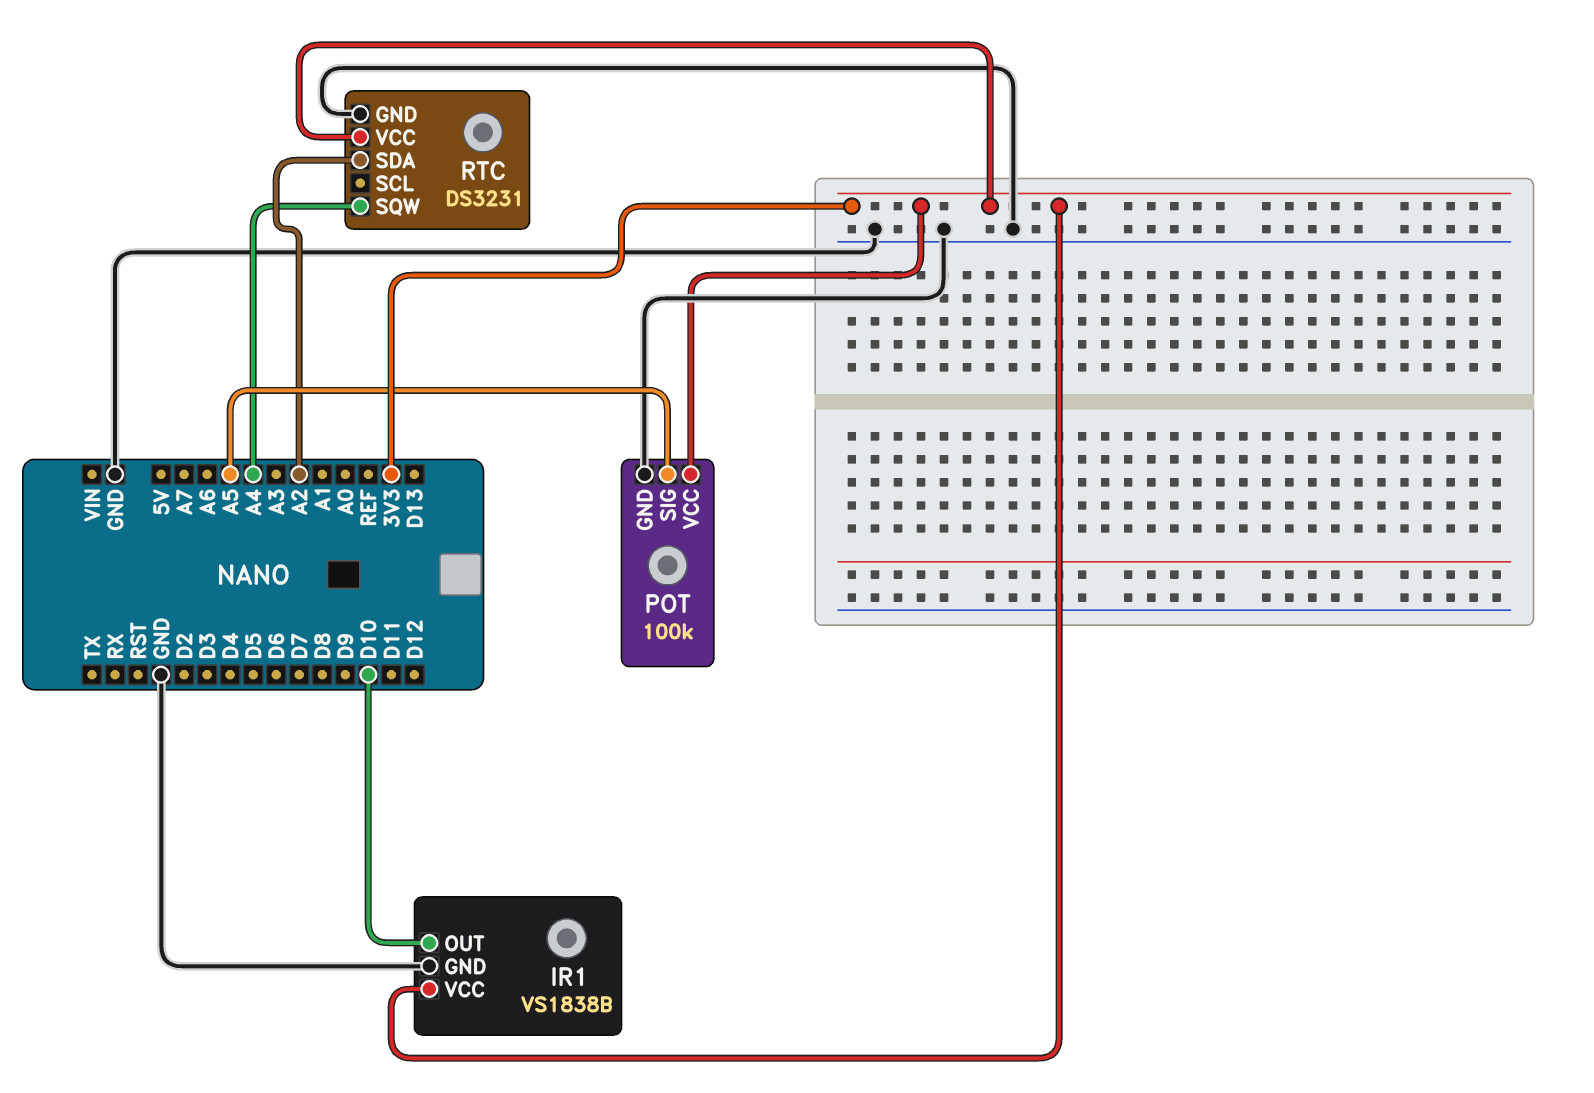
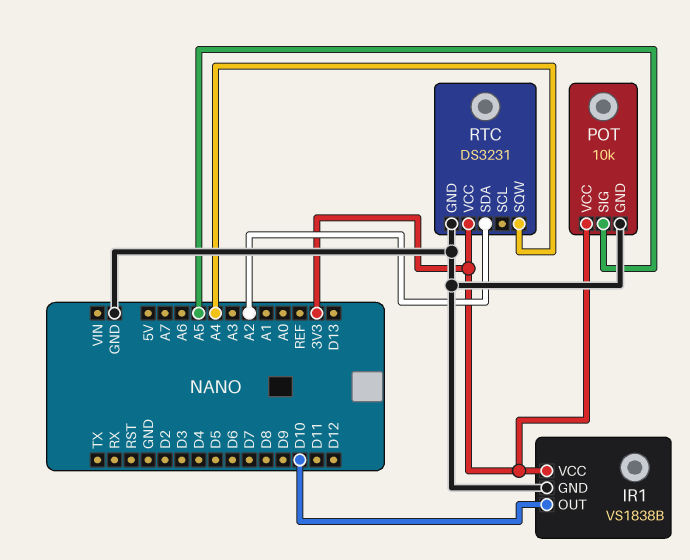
POT: 100k -> 10k

